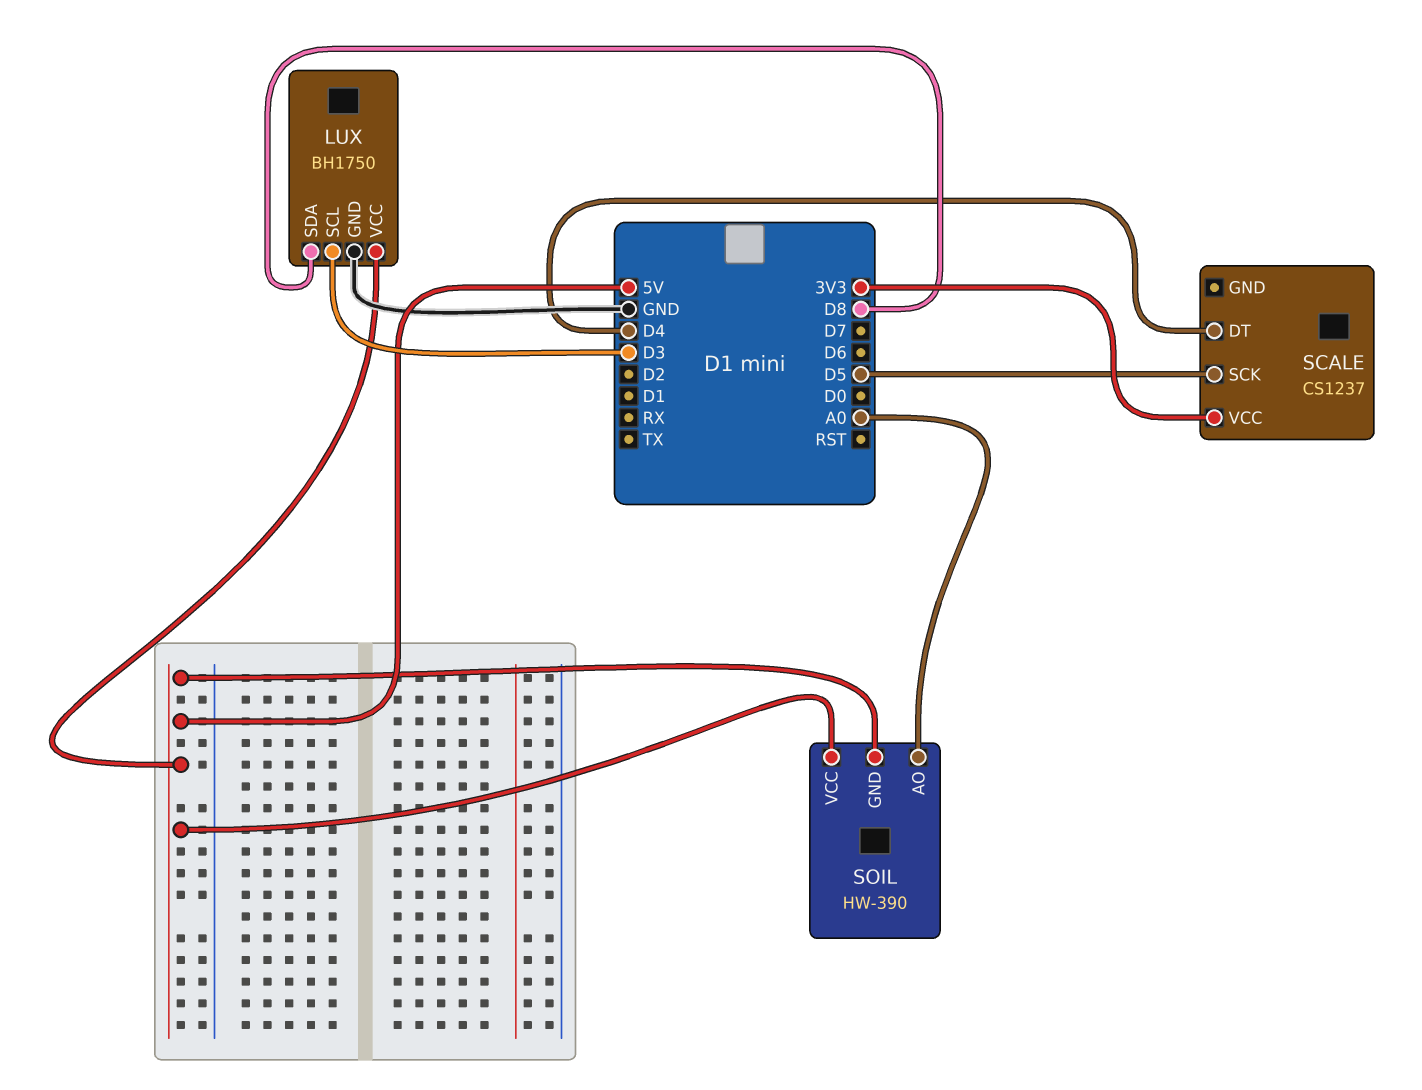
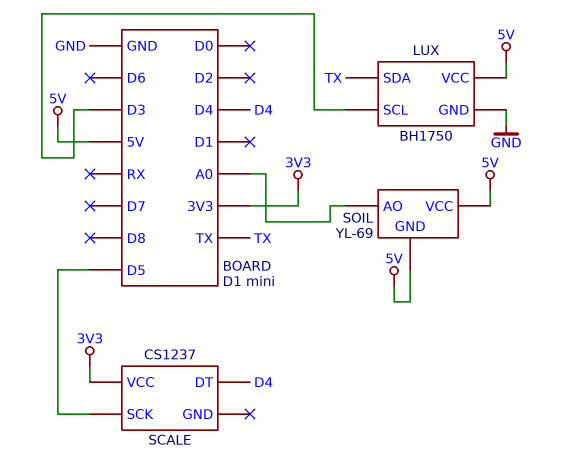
LUX pin SDA: D8 -> TX
SOIL: HW-390 -> YL-69

